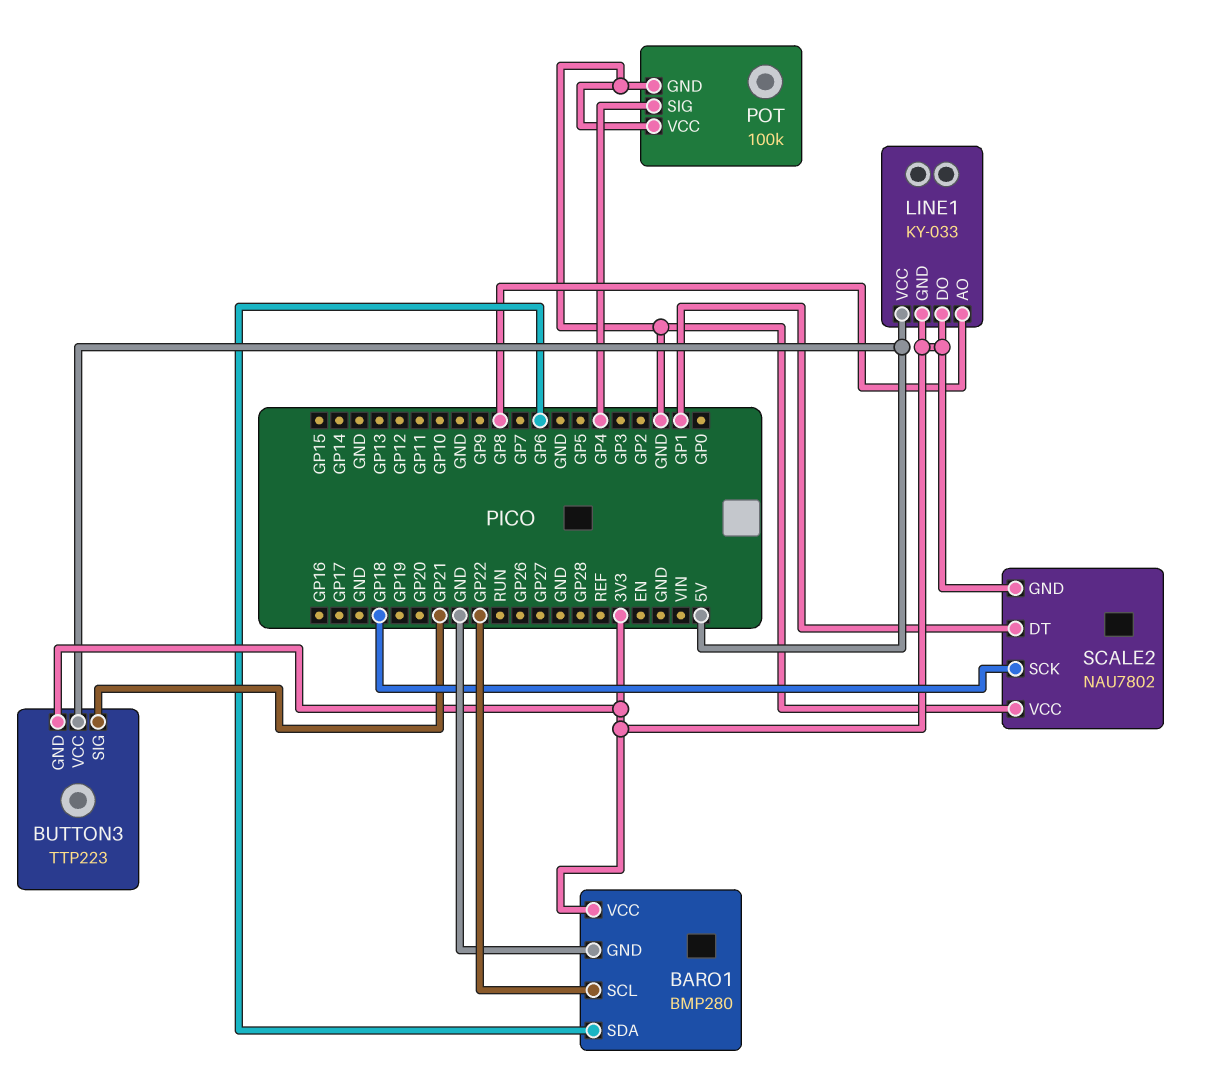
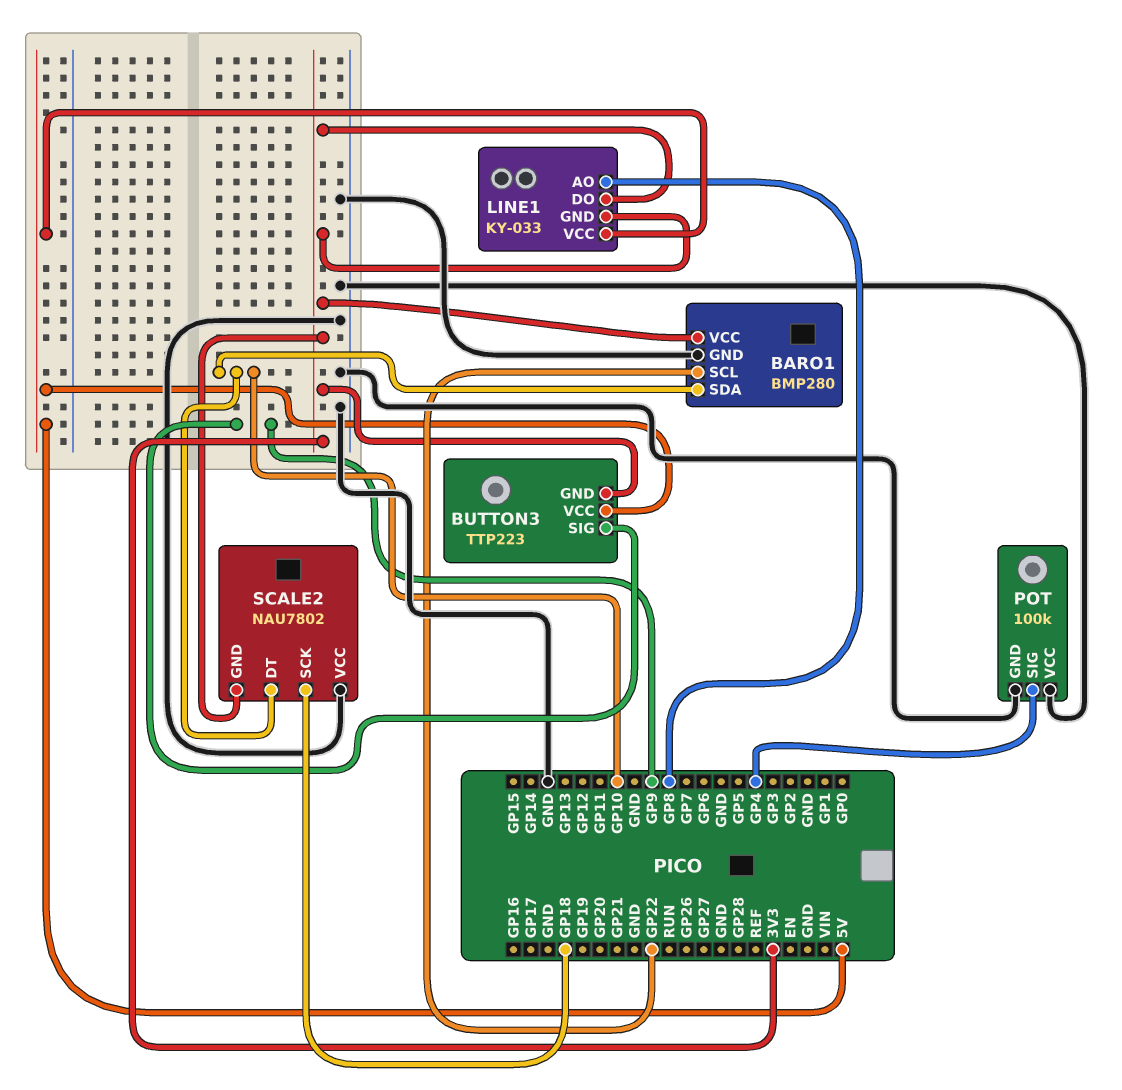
BARO1 pin SDA: GP6 -> GP10
BUTTON3 pin SIG: GP21 -> GP9
SCALE2 pin DT: GP1 -> GP10

